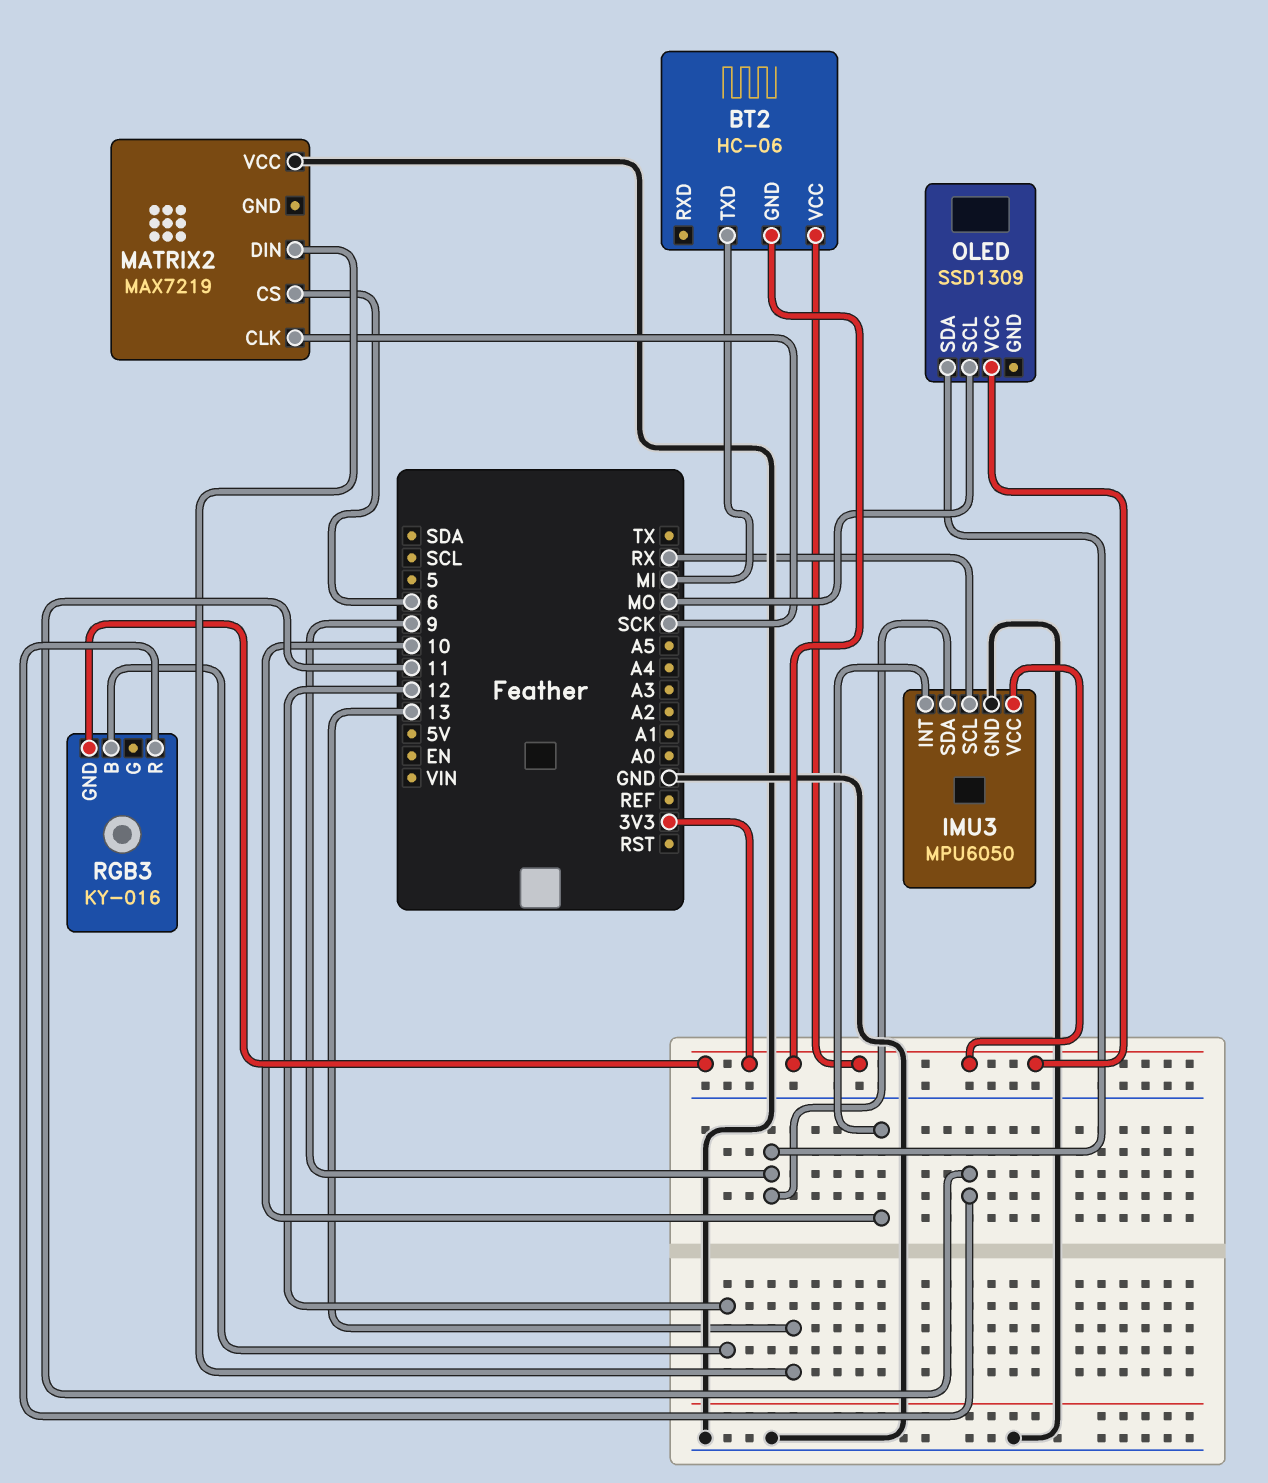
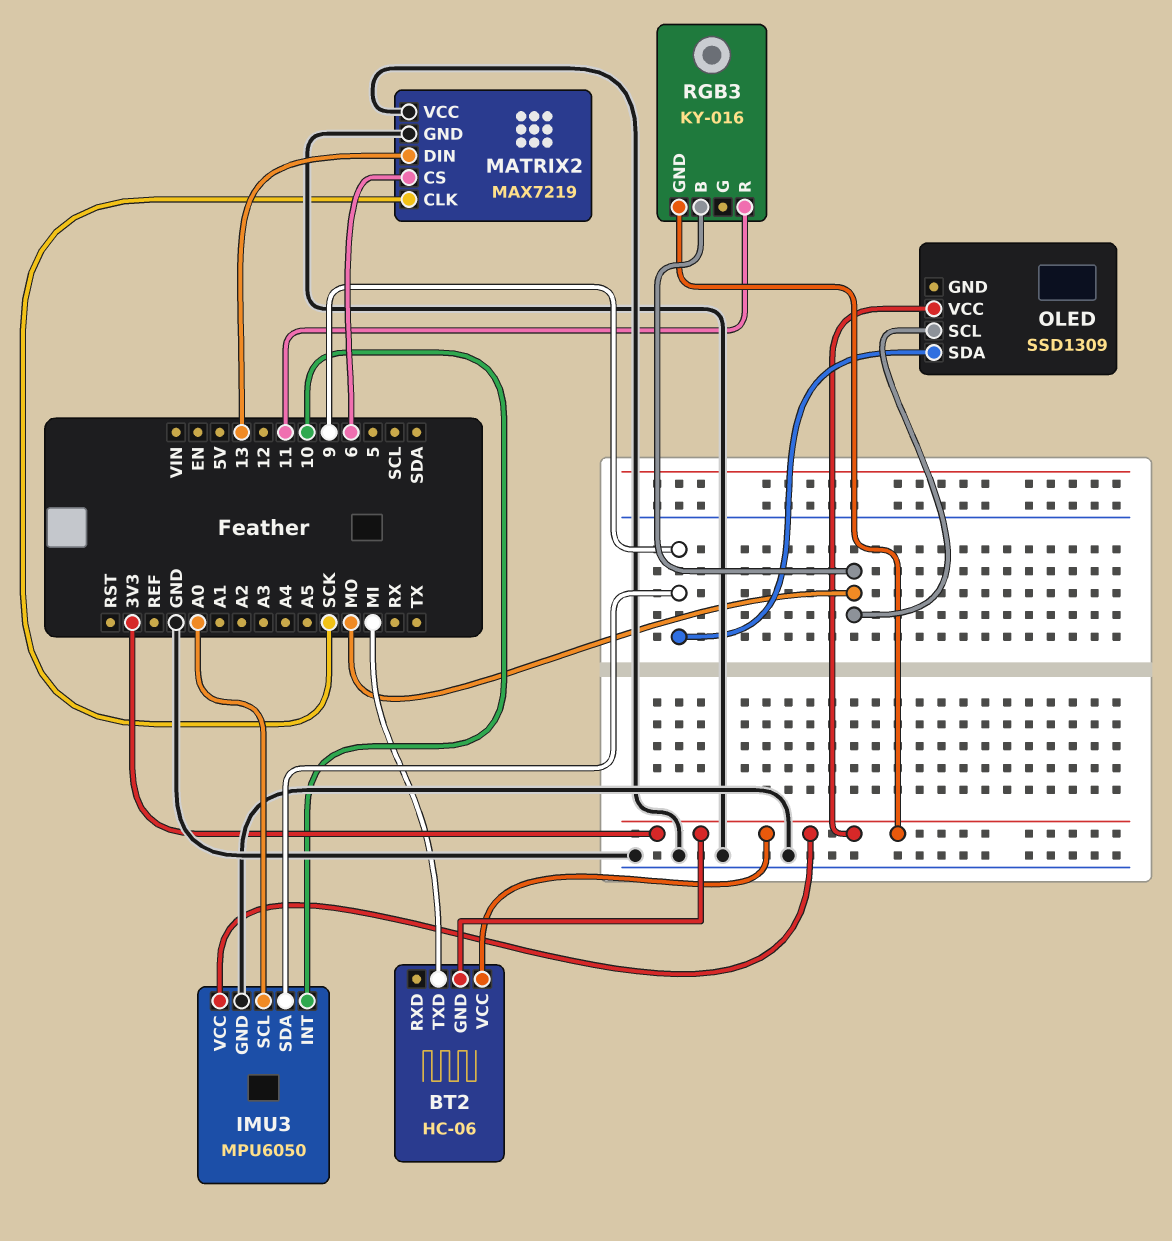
IMU3 pin SCL: RX -> A0
MATRIX2 pin GND: none -> GND
RGB3 pin B: 12 -> MO

